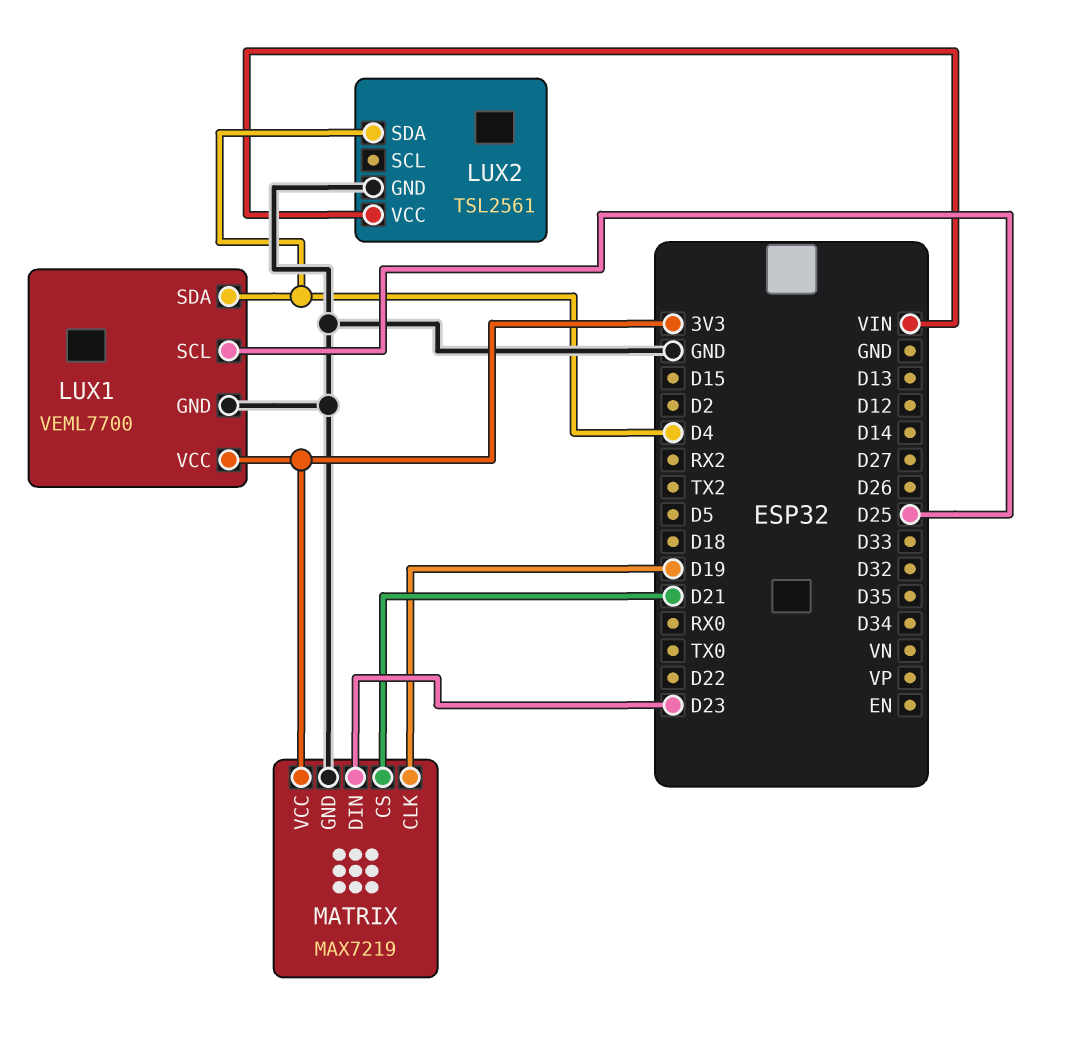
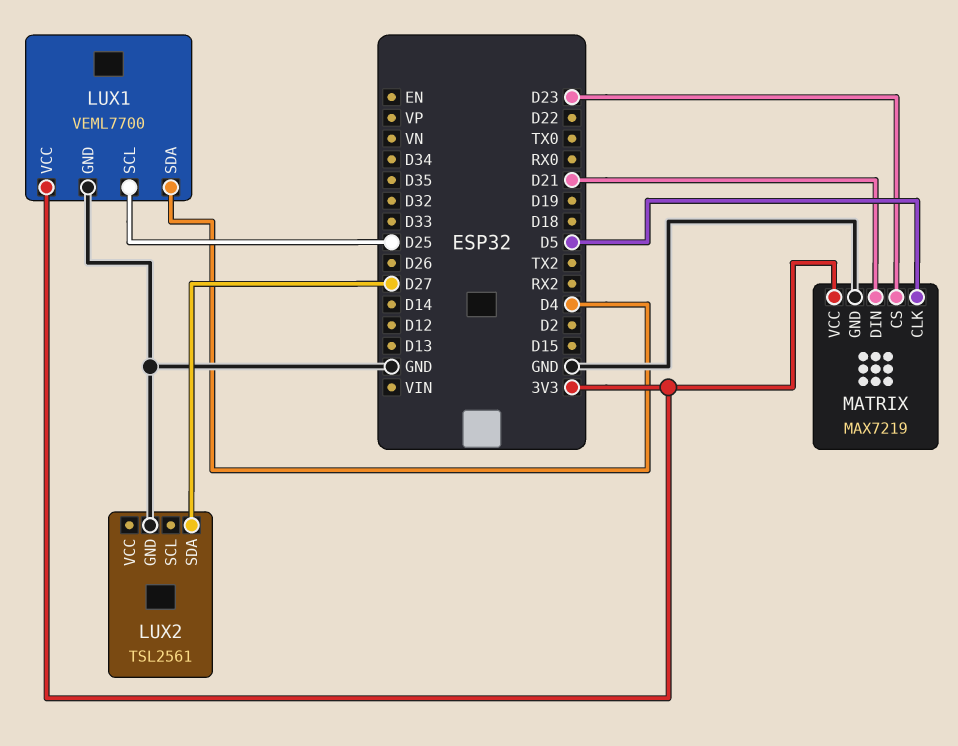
LUX2 pin SDA: D4 -> D27
LUX2 pin VCC: VIN -> none
MATRIX pin CLK: D19 -> D5
MATRIX pin CS: D21 -> D23
MATRIX pin DIN: D23 -> D21

